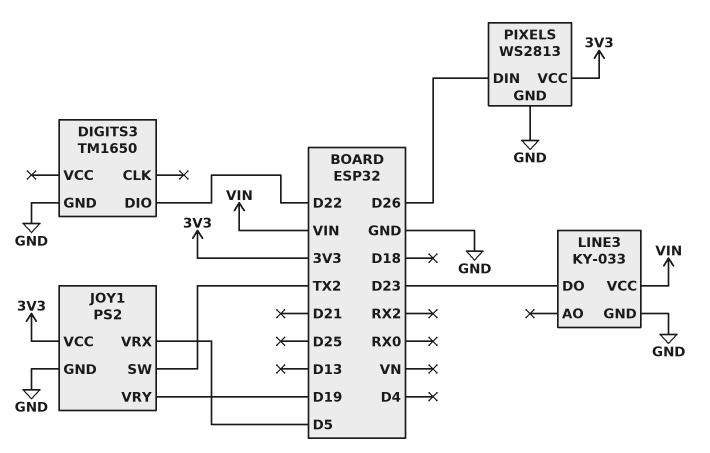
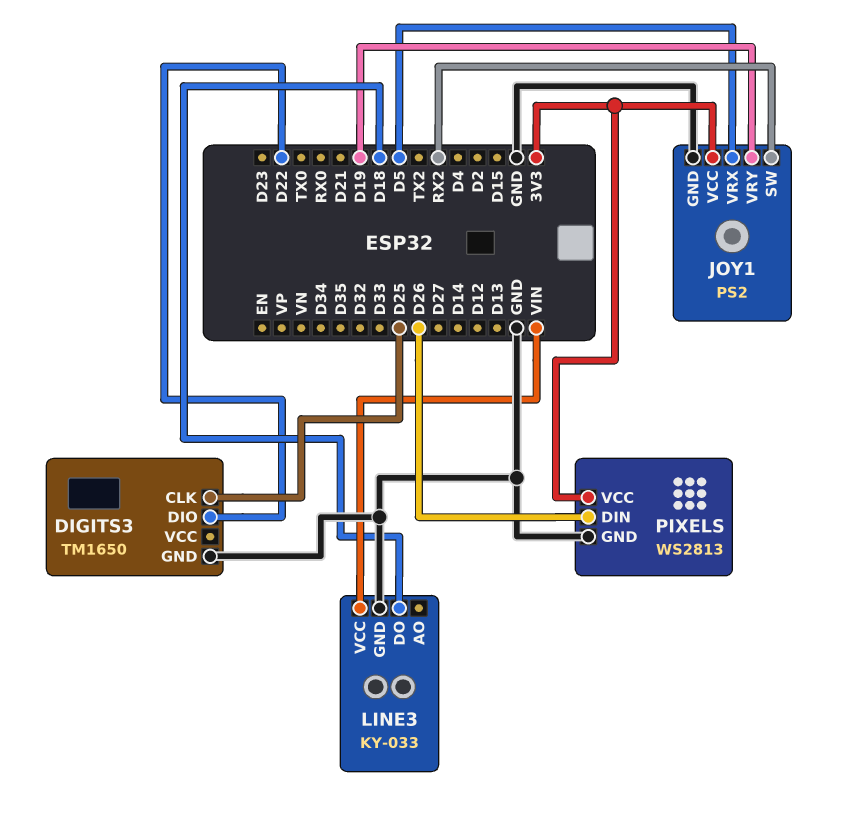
DIGITS3 pin CLK: none -> D25
JOY1 pin SW: TX2 -> RX2
LINE3 pin DO: D23 -> D18

